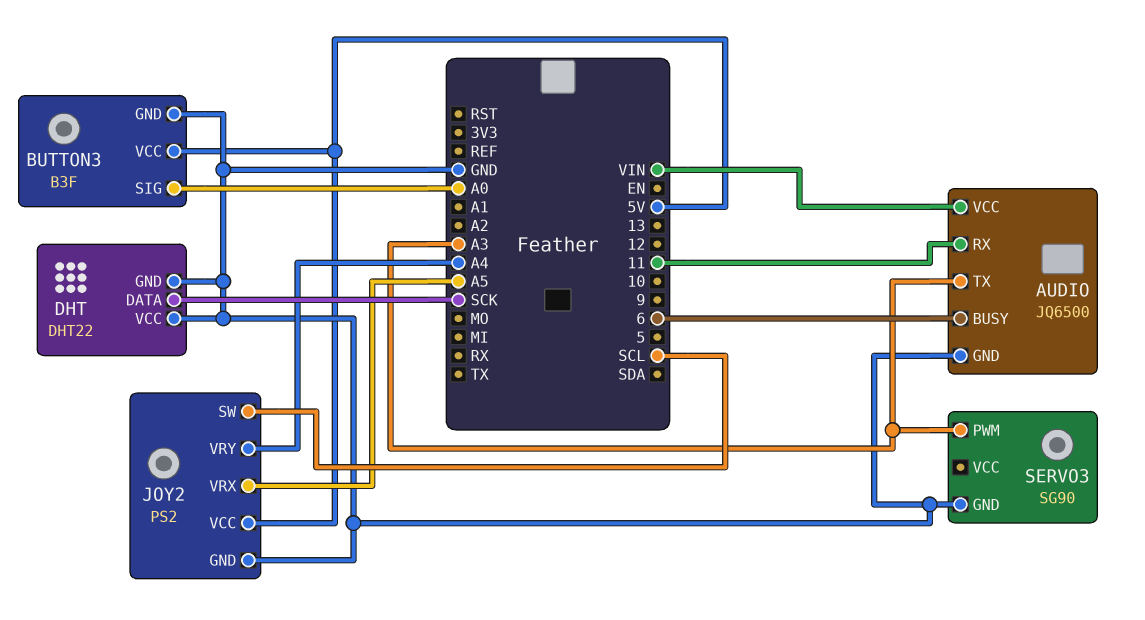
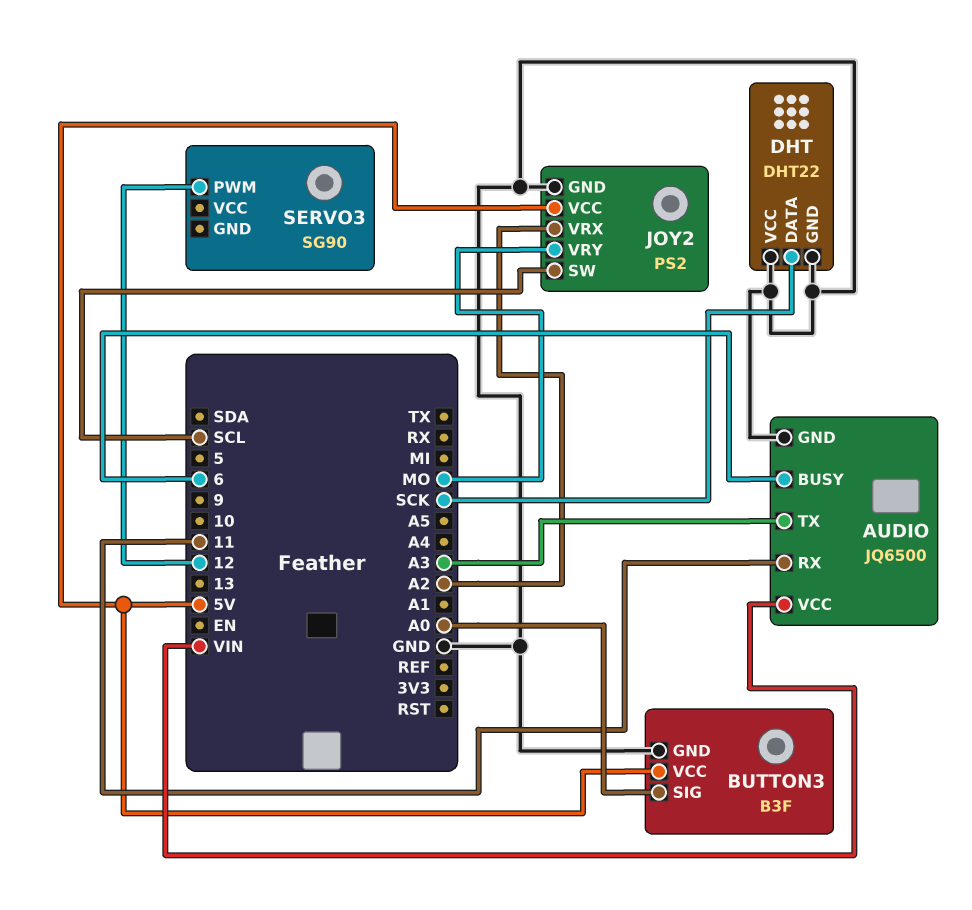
JOY2 pin VRX: A5 -> A2
JOY2 pin VRY: A4 -> MO
SERVO3 pin GND: GND -> none
SERVO3 pin PWM: A3 -> 12

